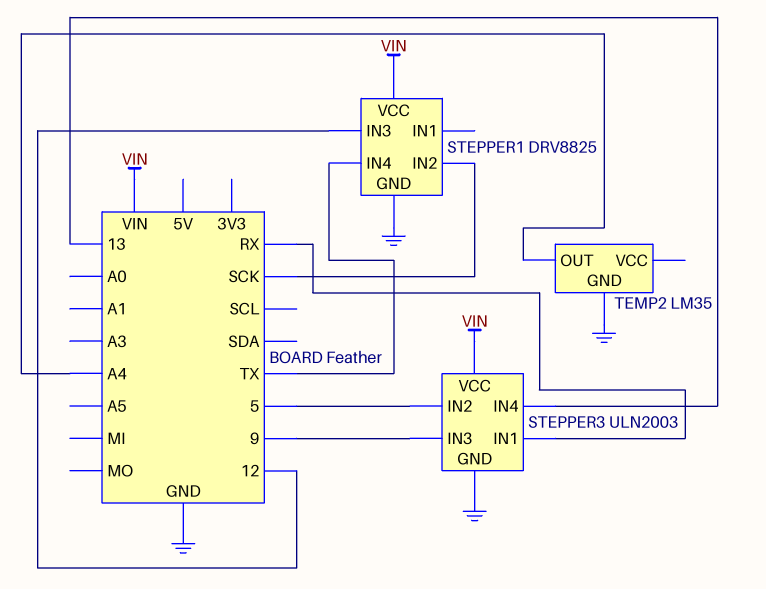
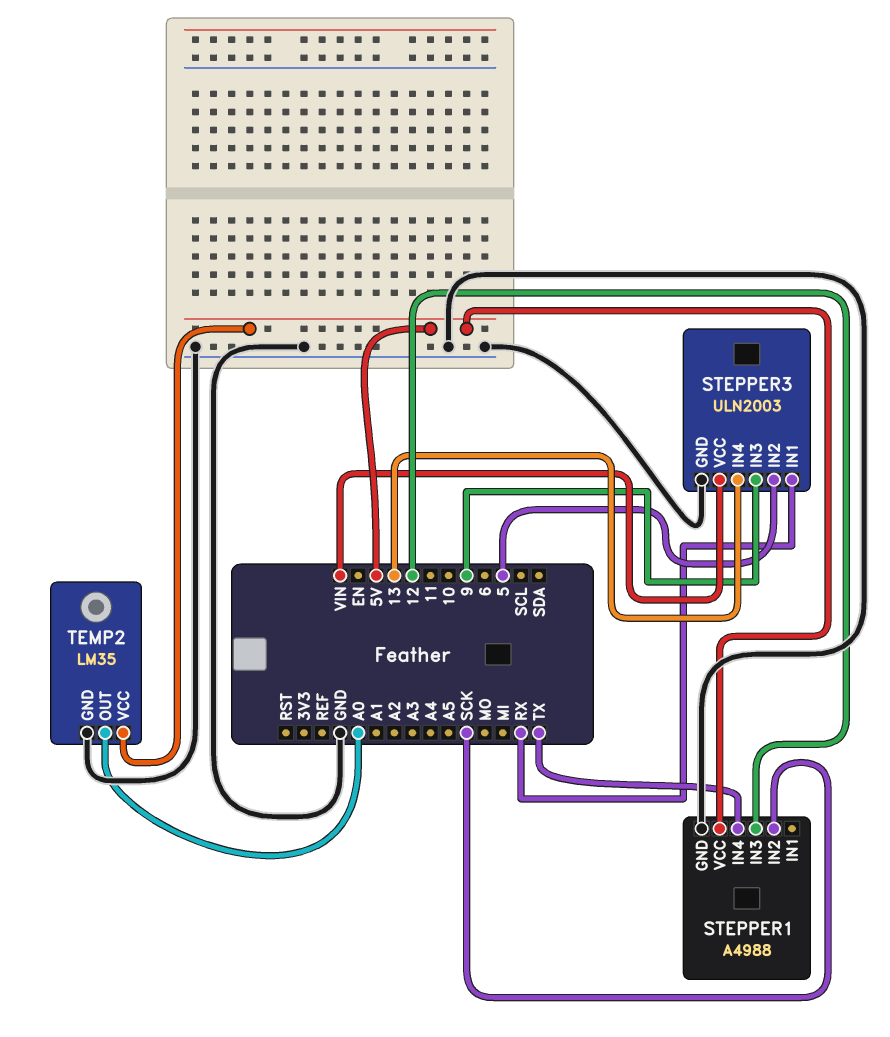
STEPPER1: DRV8825 -> A4988
STEPPER1 pin VCC: VIN -> 5V
TEMP2 pin OUT: A4 -> A0
TEMP2 pin VCC: none -> 5V

